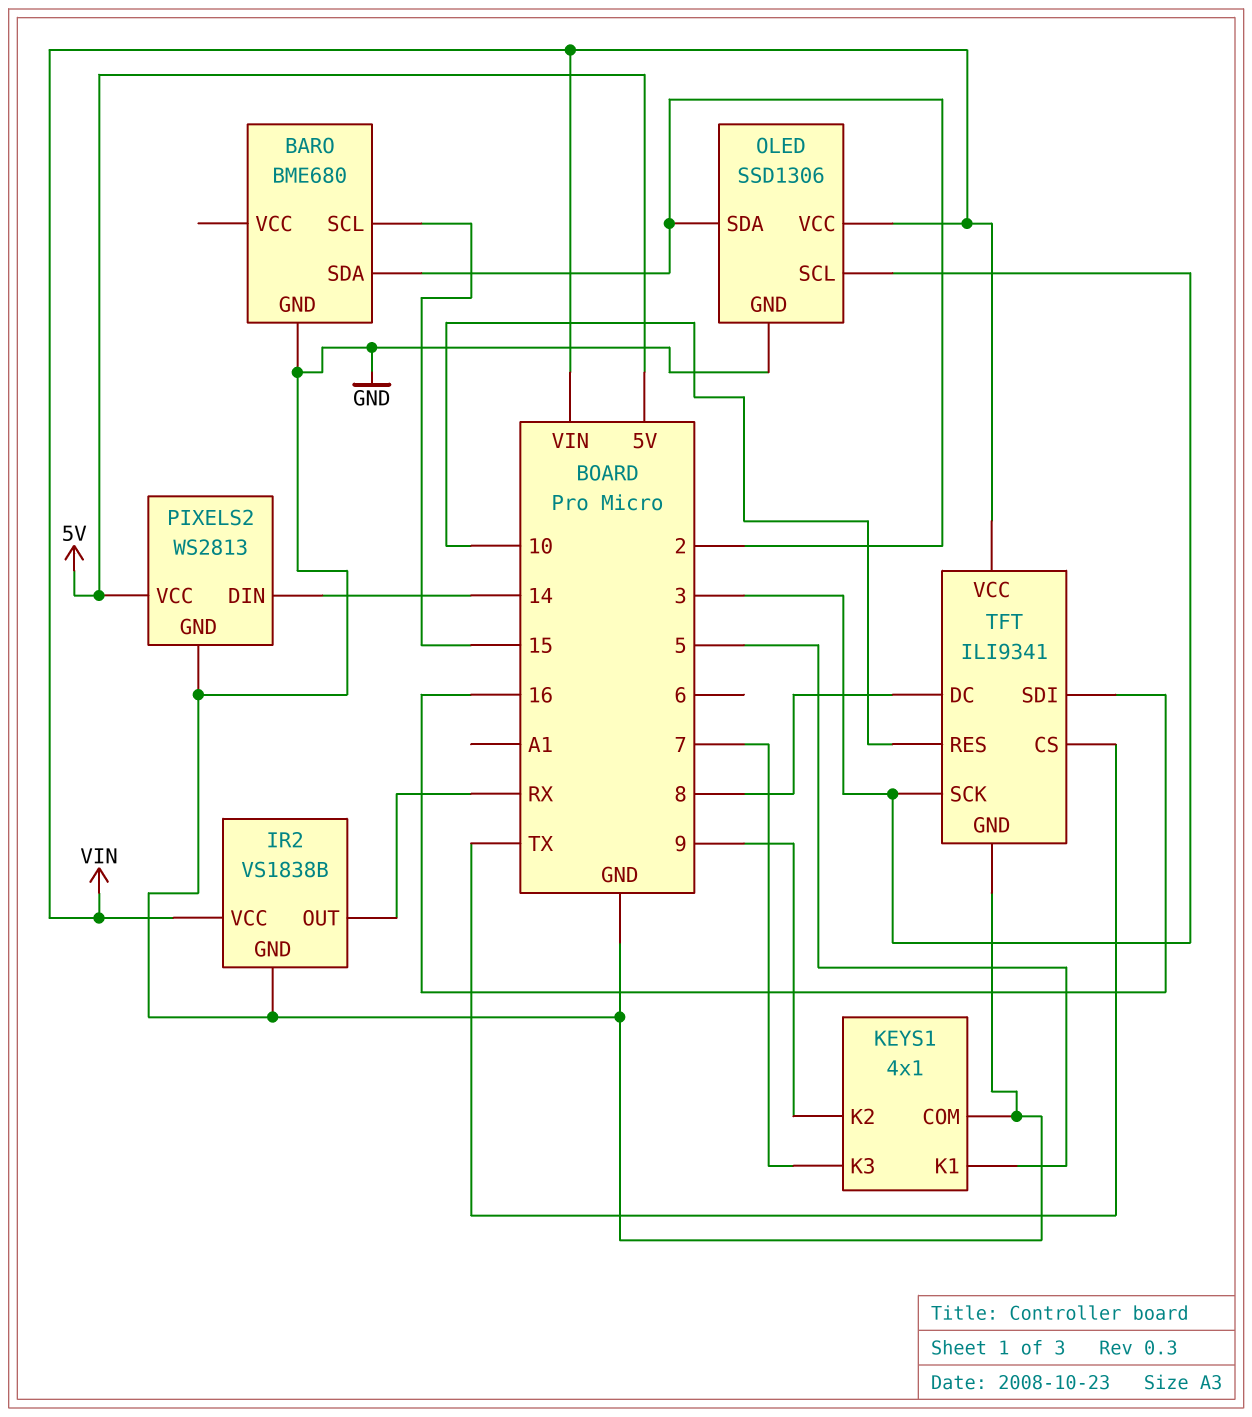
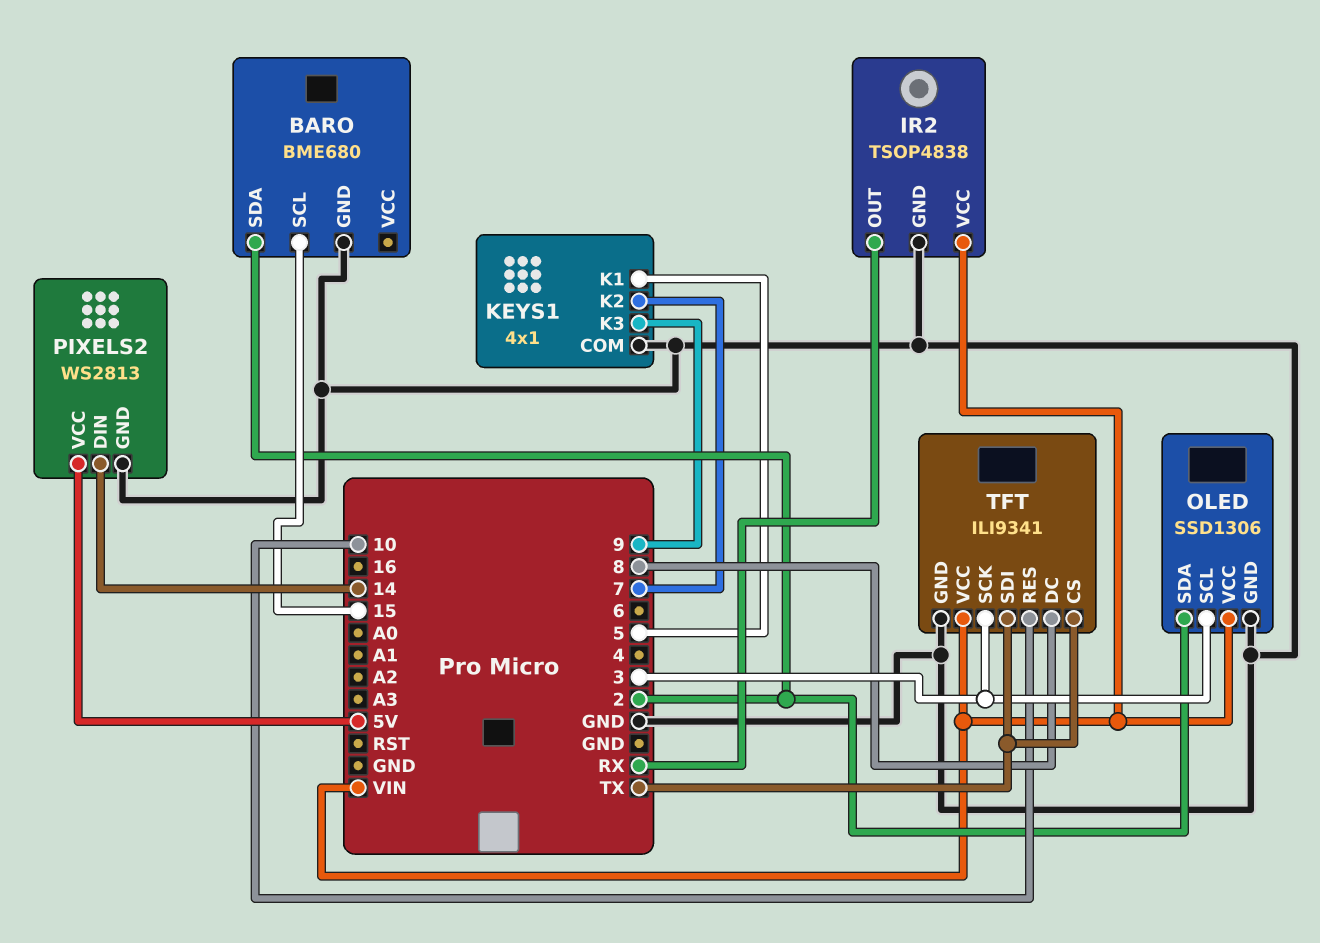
IR2: VS1838B -> TSOP4838
KEYS1 pin K2: 9 -> 7
KEYS1 pin K3: 7 -> 9
TFT pin SDI: 16 -> TX

